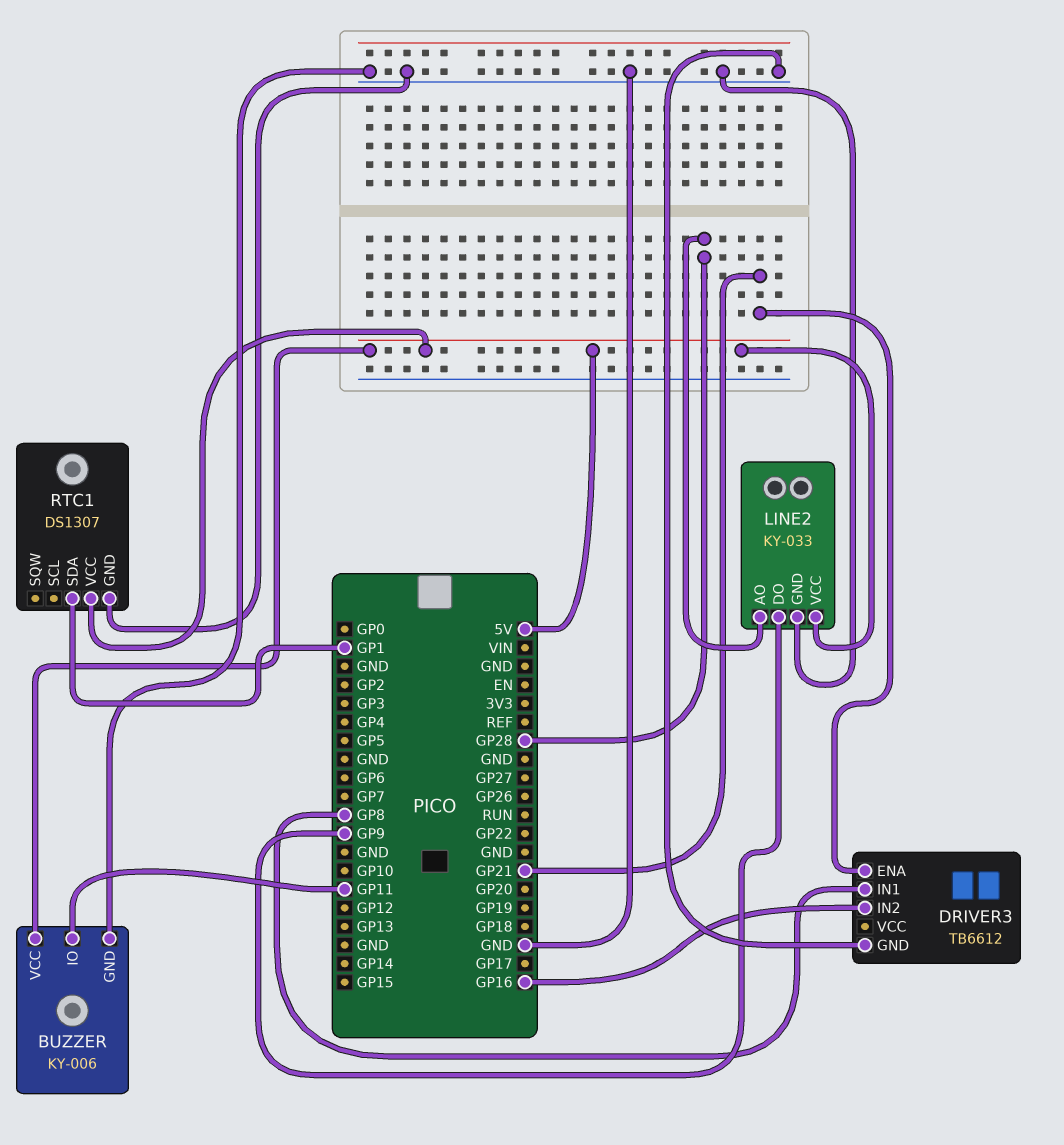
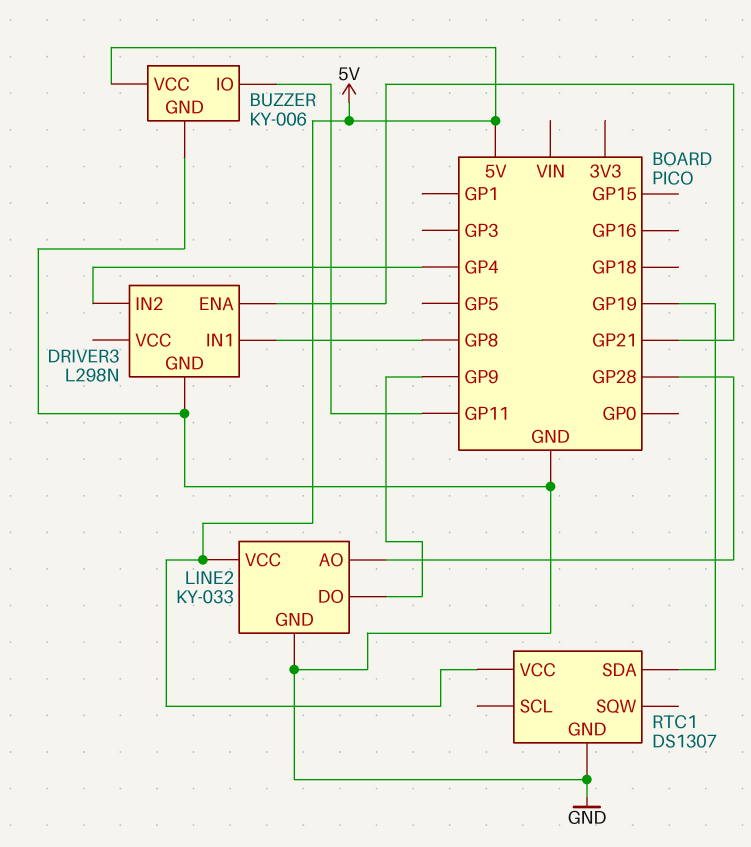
DRIVER3: TB6612 -> L298N
DRIVER3 pin IN2: GP16 -> GP4
RTC1 pin SDA: GP1 -> GP19

